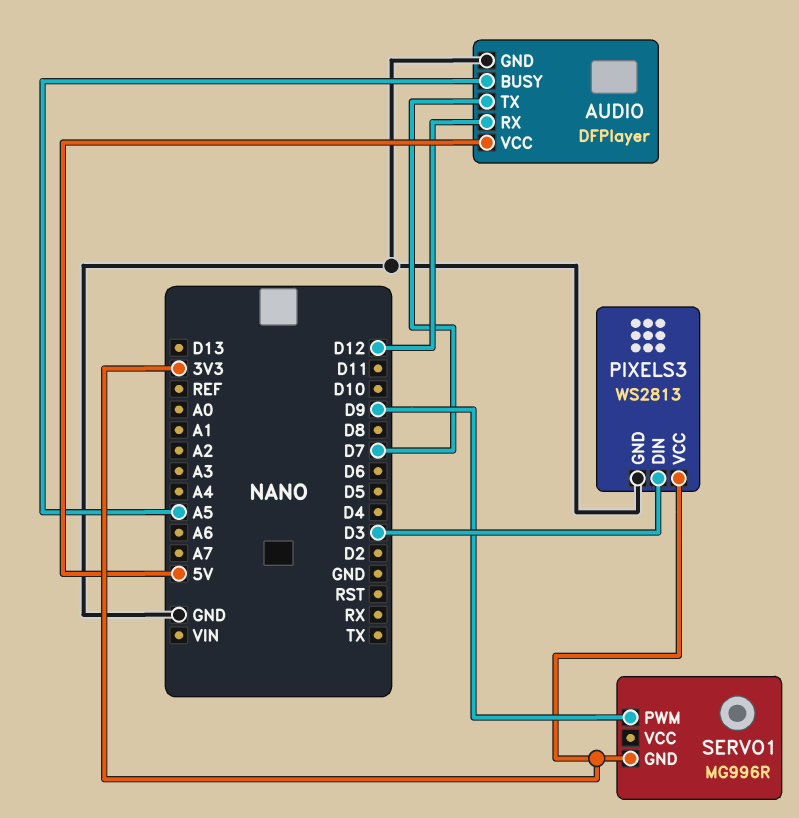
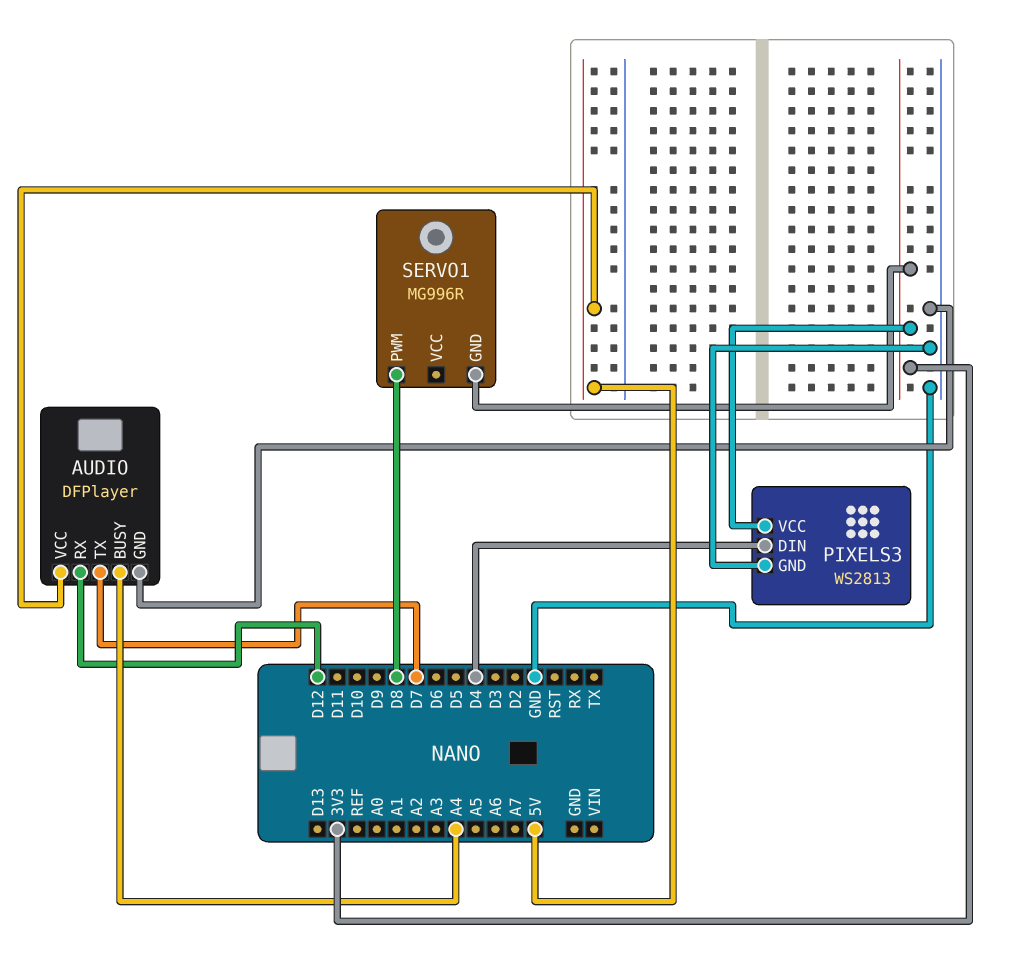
AUDIO pin BUSY: A5 -> A4
PIXELS3 pin DIN: D3 -> D4
SERVO1 pin PWM: D9 -> D8

